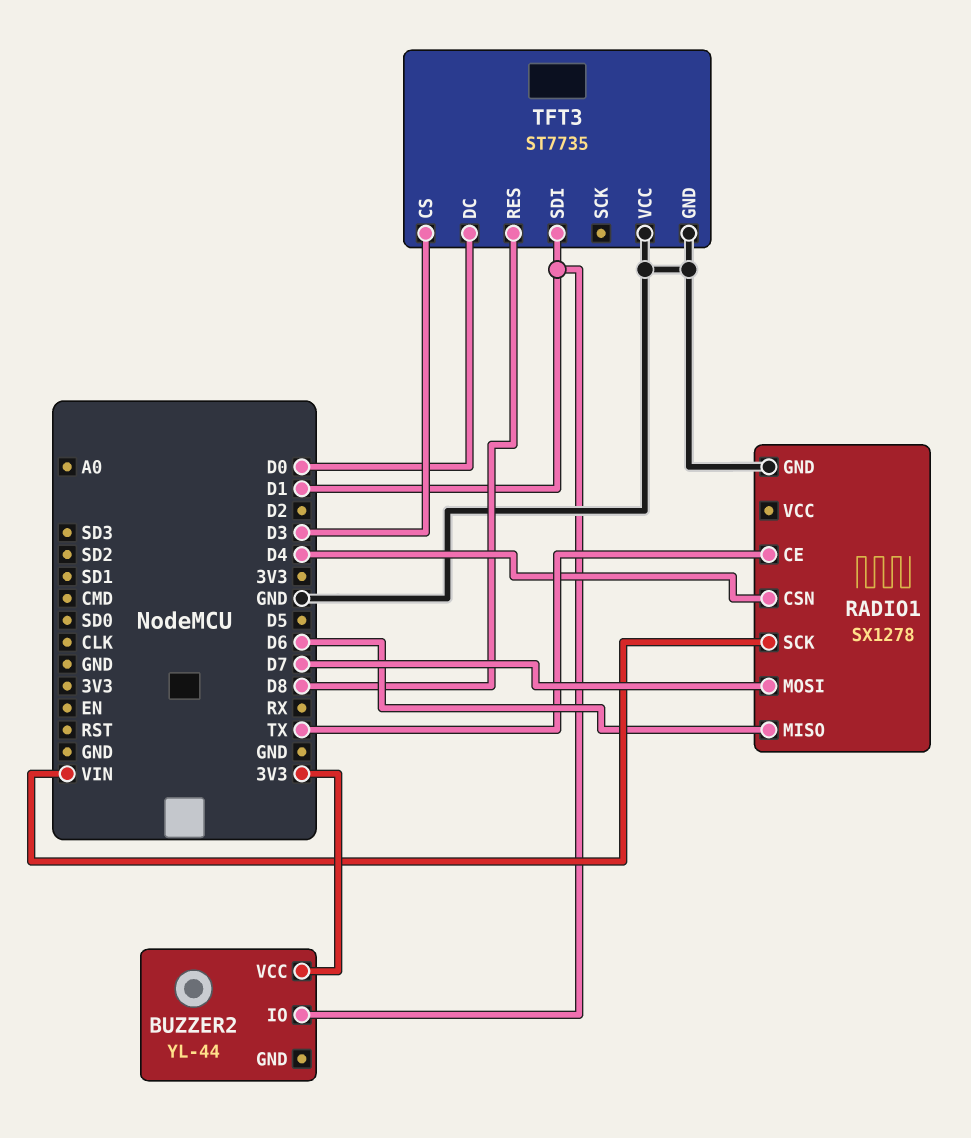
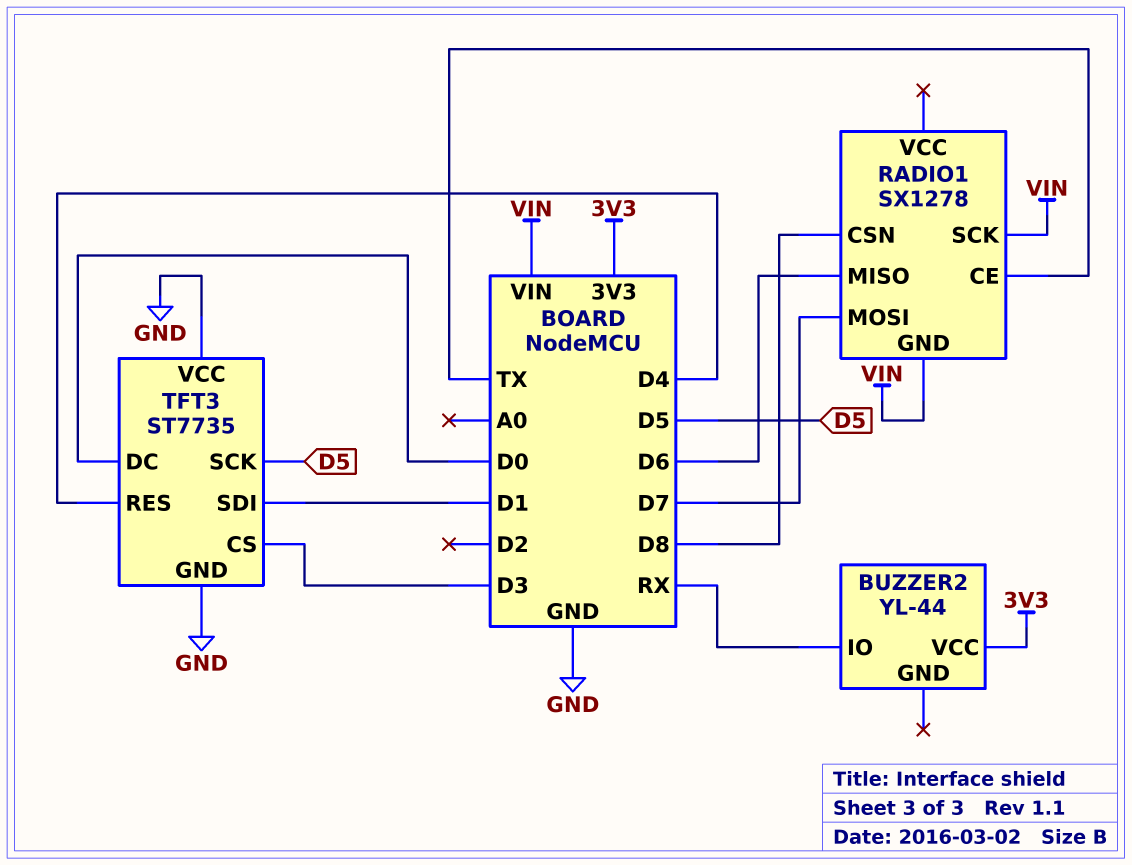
BUZZER2 pin IO: D1 -> RX
RADIO1 pin CSN: D4 -> D8
RADIO1 pin GND: GND -> VIN
TFT3 pin RES: D8 -> D4
TFT3 pin SCK: none -> D5

